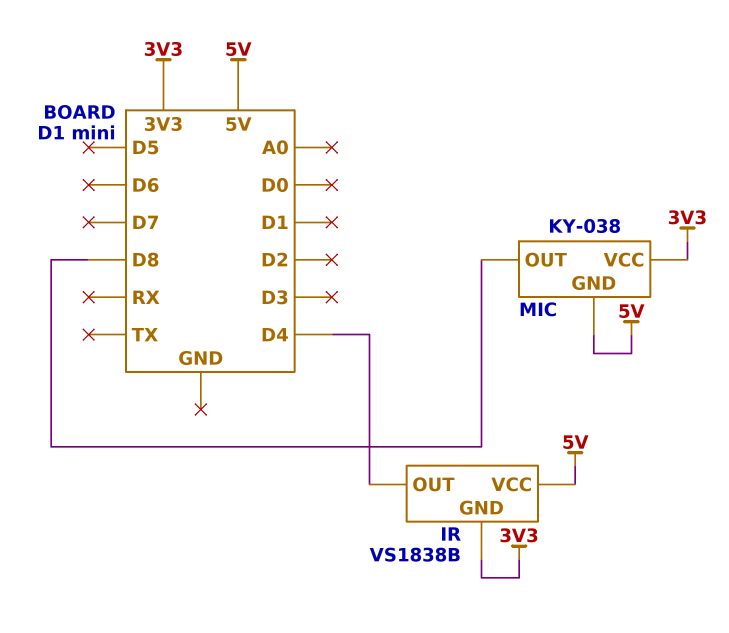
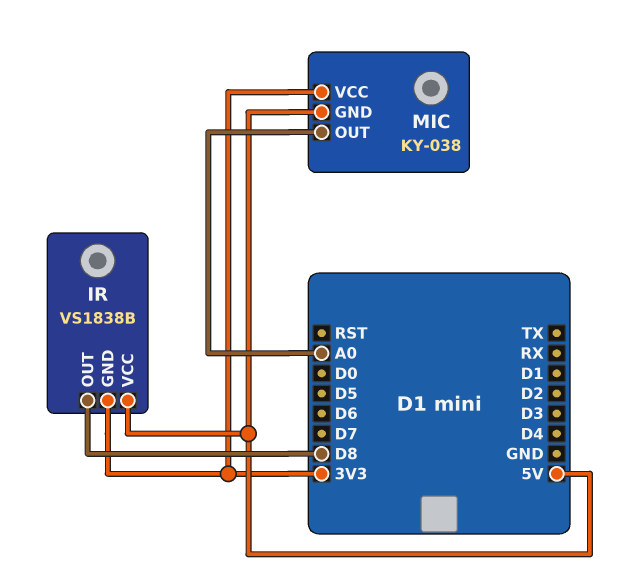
IR pin OUT: D4 -> D8
MIC pin OUT: D8 -> A0

